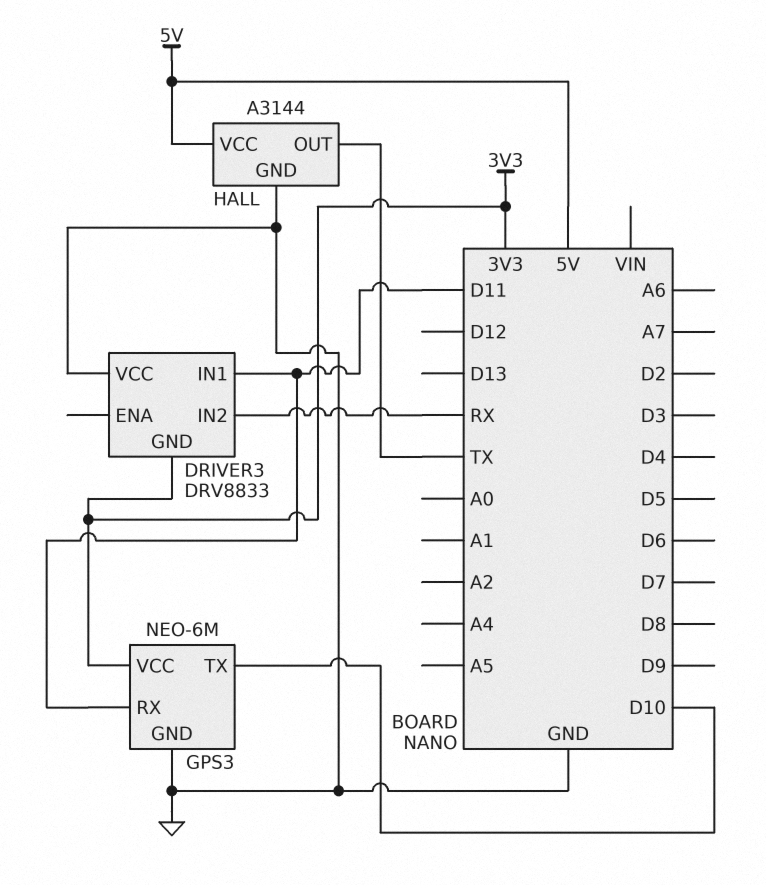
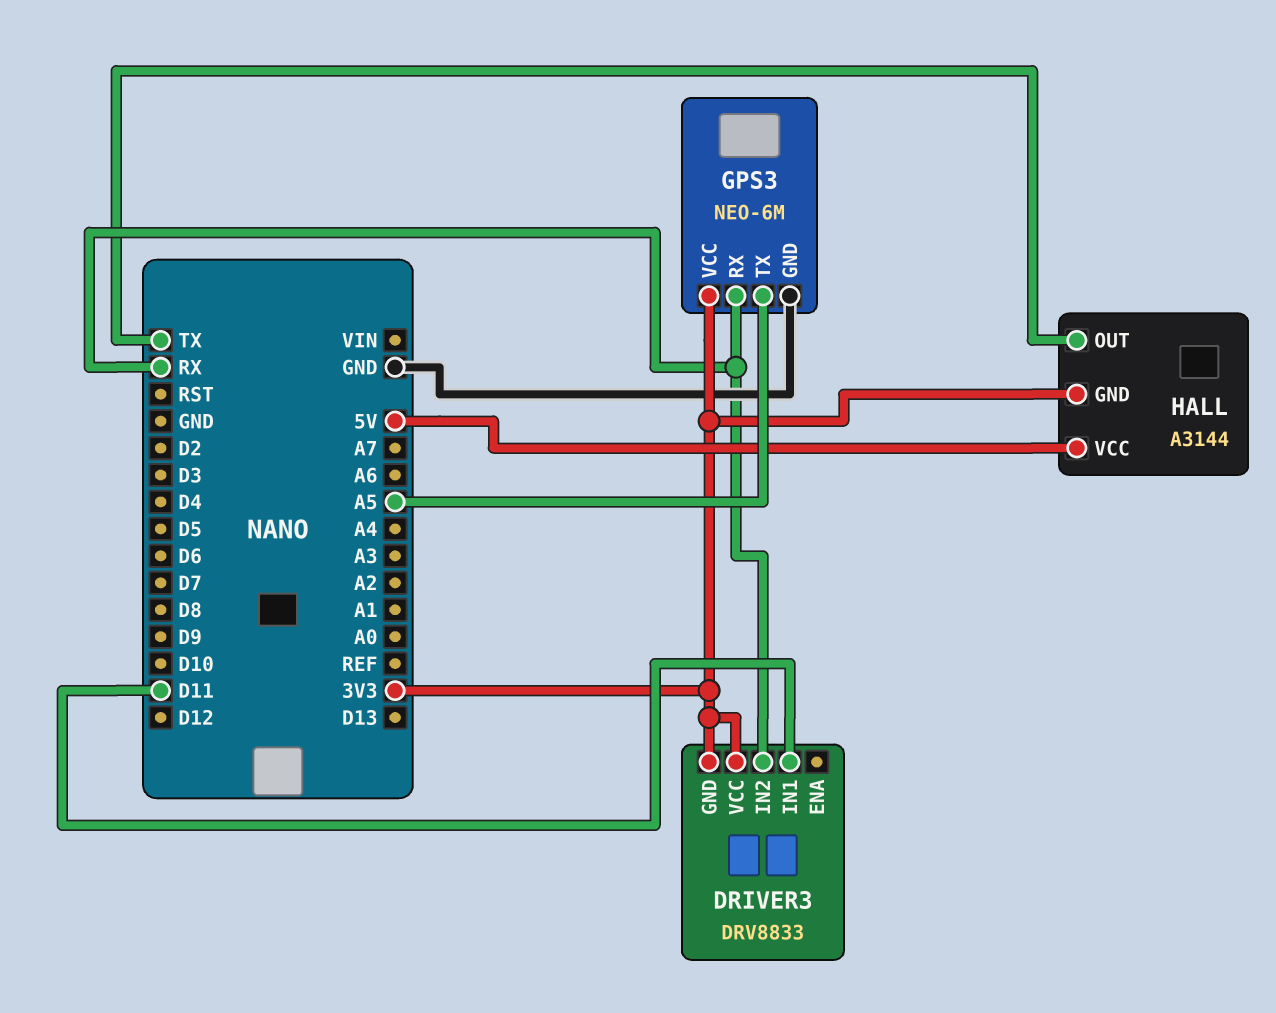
DRIVER3 pin VCC: GND -> 3V3
GPS3 pin RX: D11 -> RX
GPS3 pin TX: D10 -> A5
HALL pin GND: GND -> 3V3

